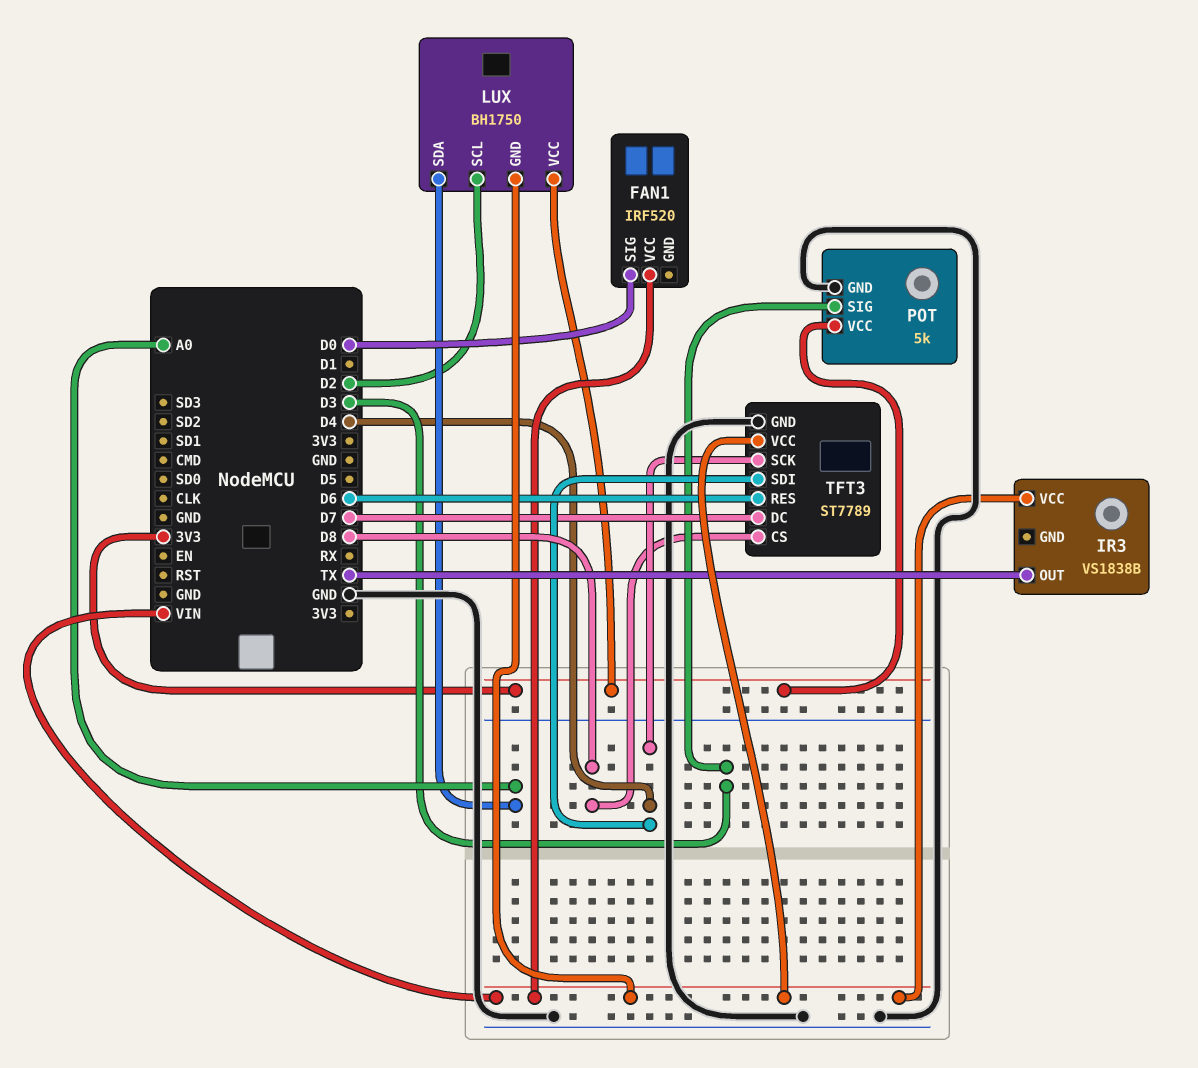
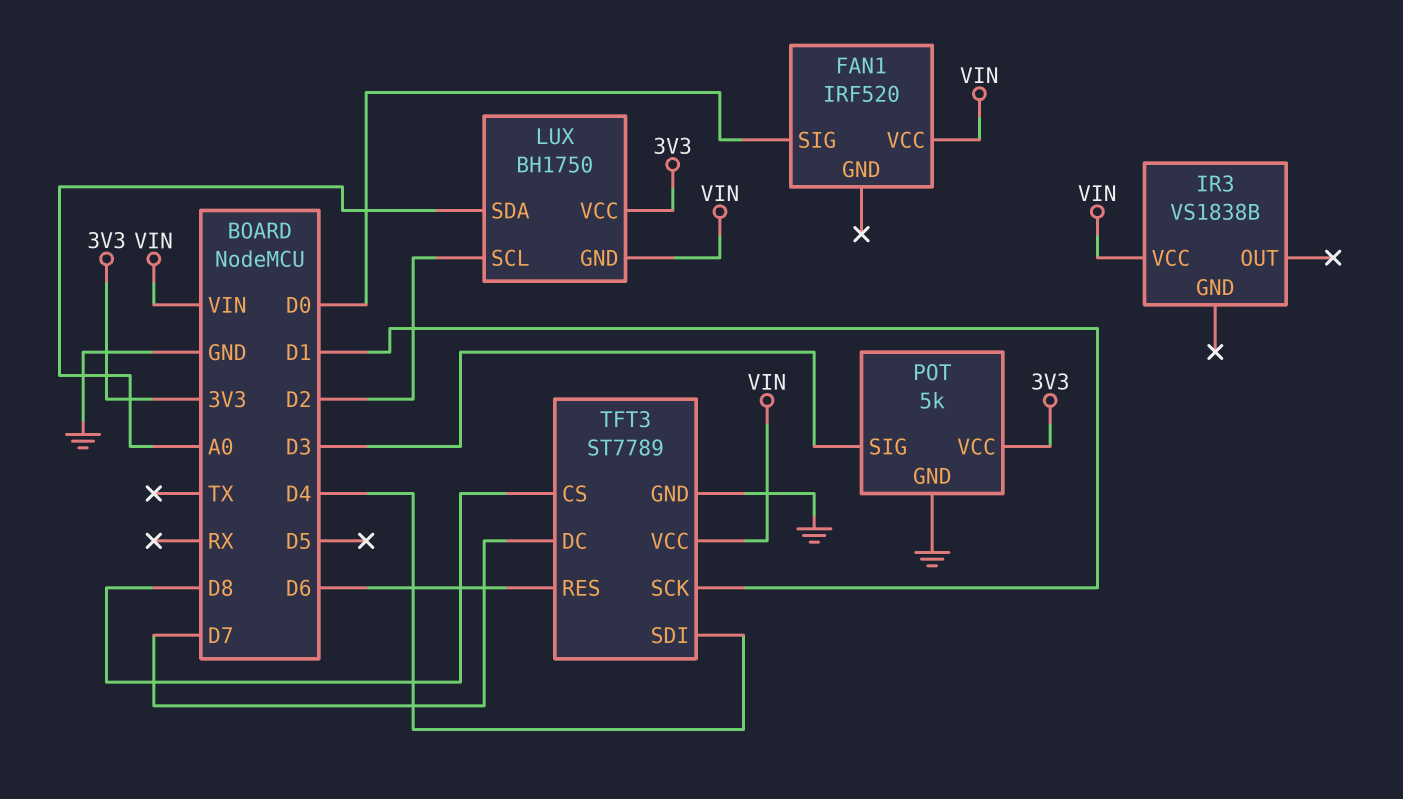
IR3 pin OUT: TX -> none
TFT3 pin SCK: D4 -> D1

